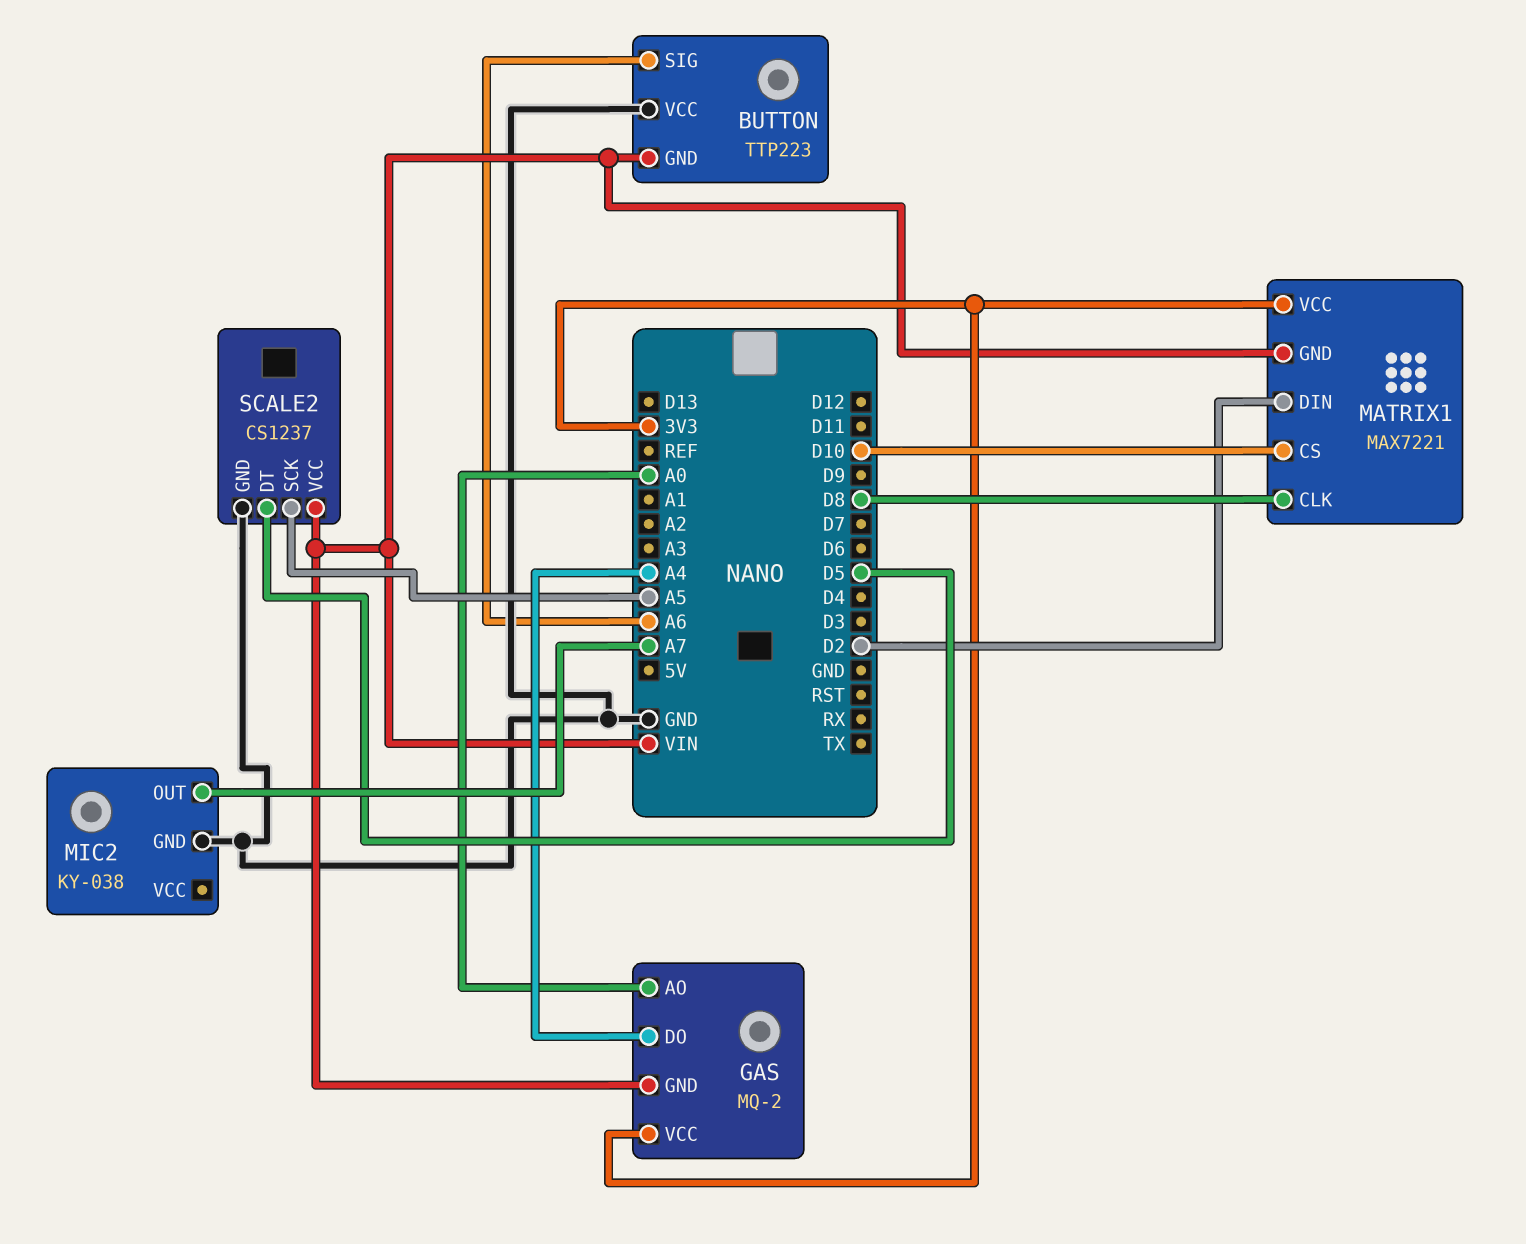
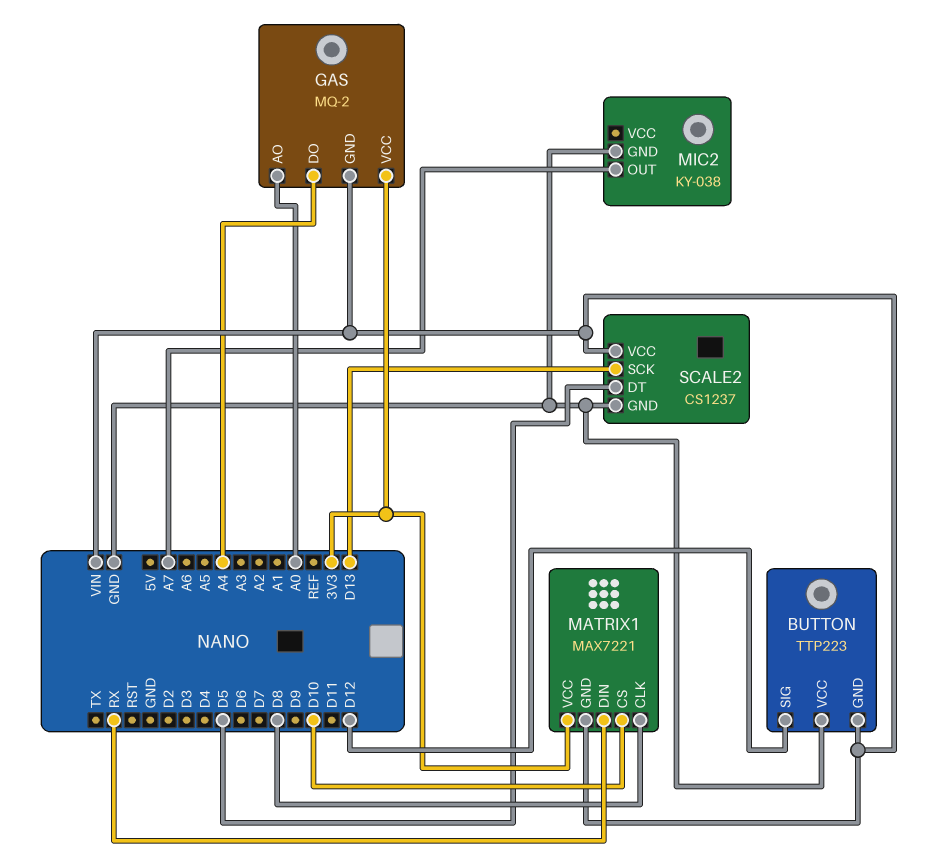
BUTTON pin SIG: A6 -> D12
MATRIX1 pin DIN: D2 -> RX
SCALE2 pin SCK: A5 -> D13

